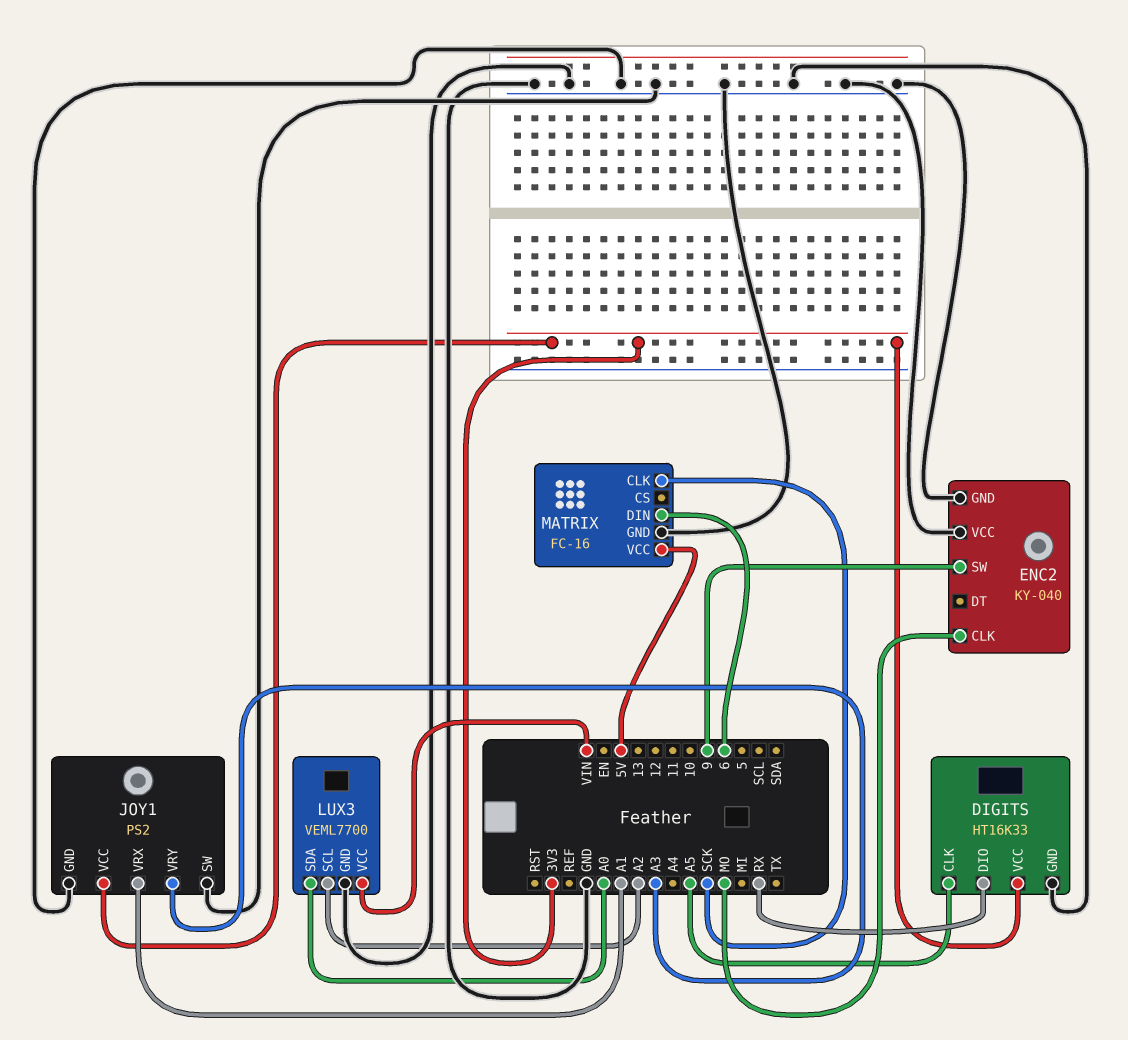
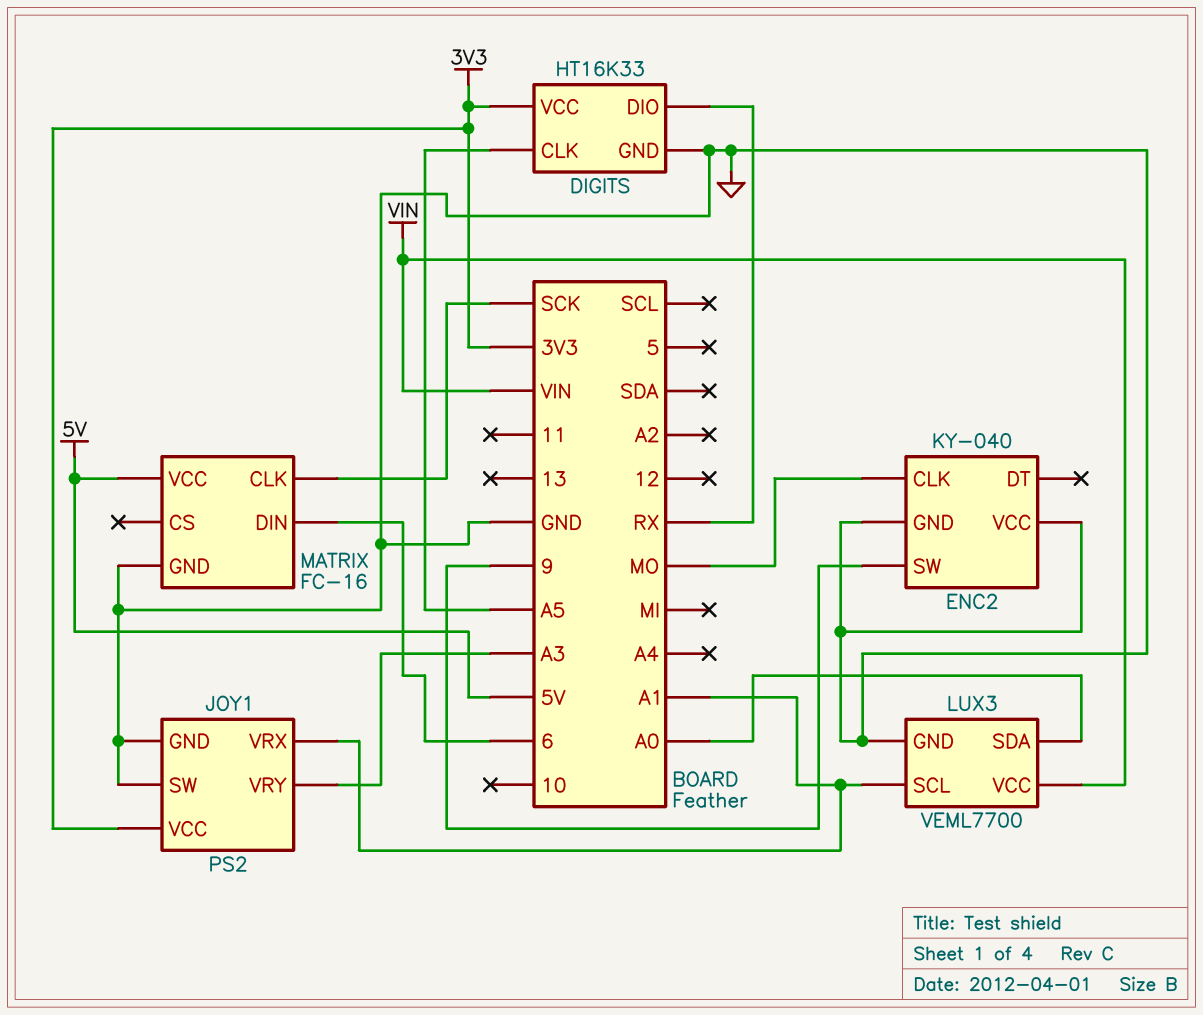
LUX3 pin SCL: A2 -> A1

